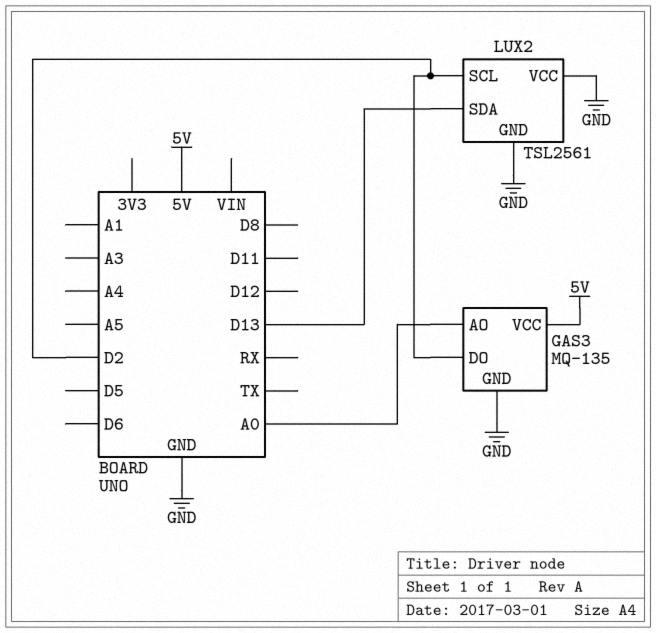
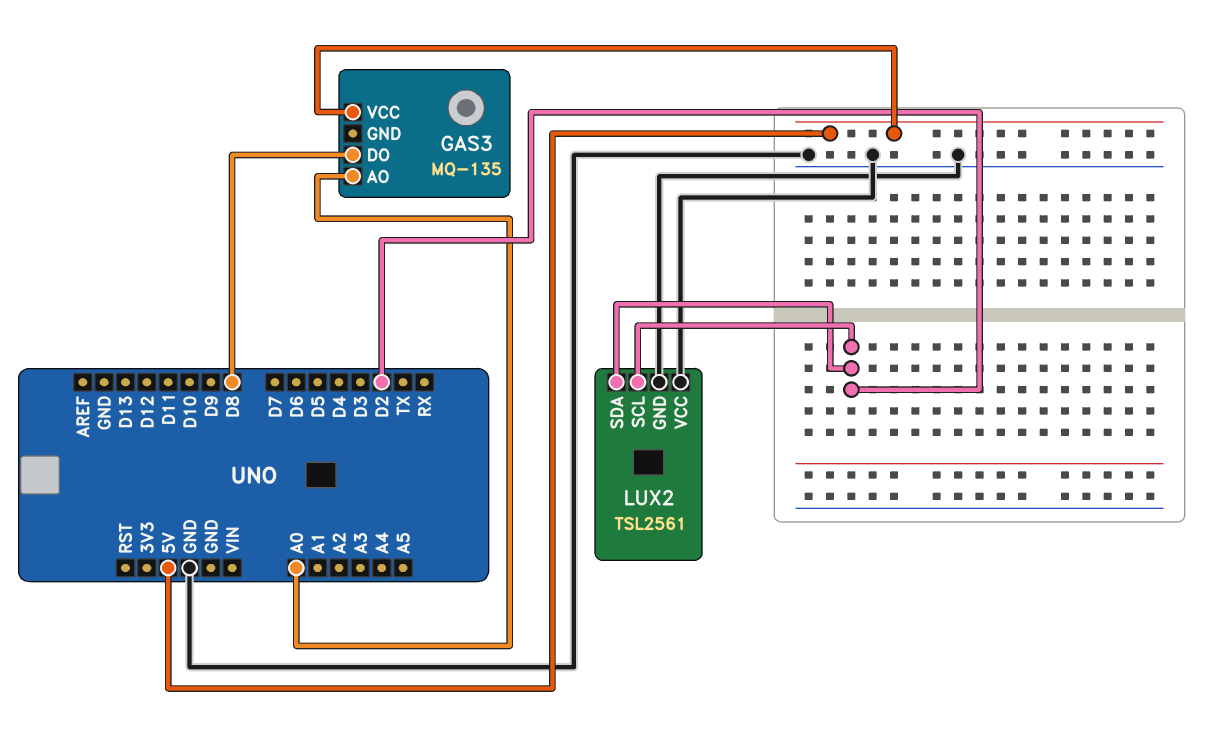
GAS3 pin DO: D2 -> D8
GAS3 pin GND: GND -> none
LUX2 pin SDA: D13 -> D2

